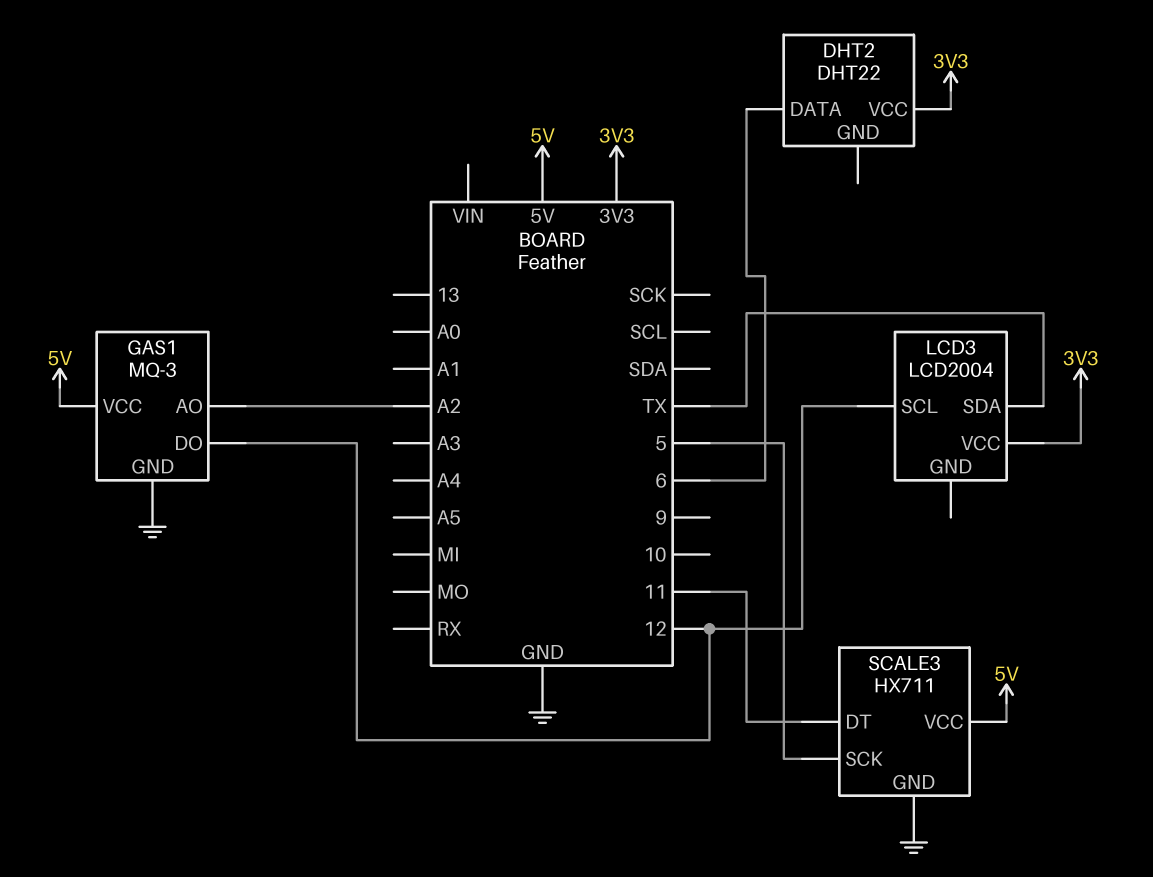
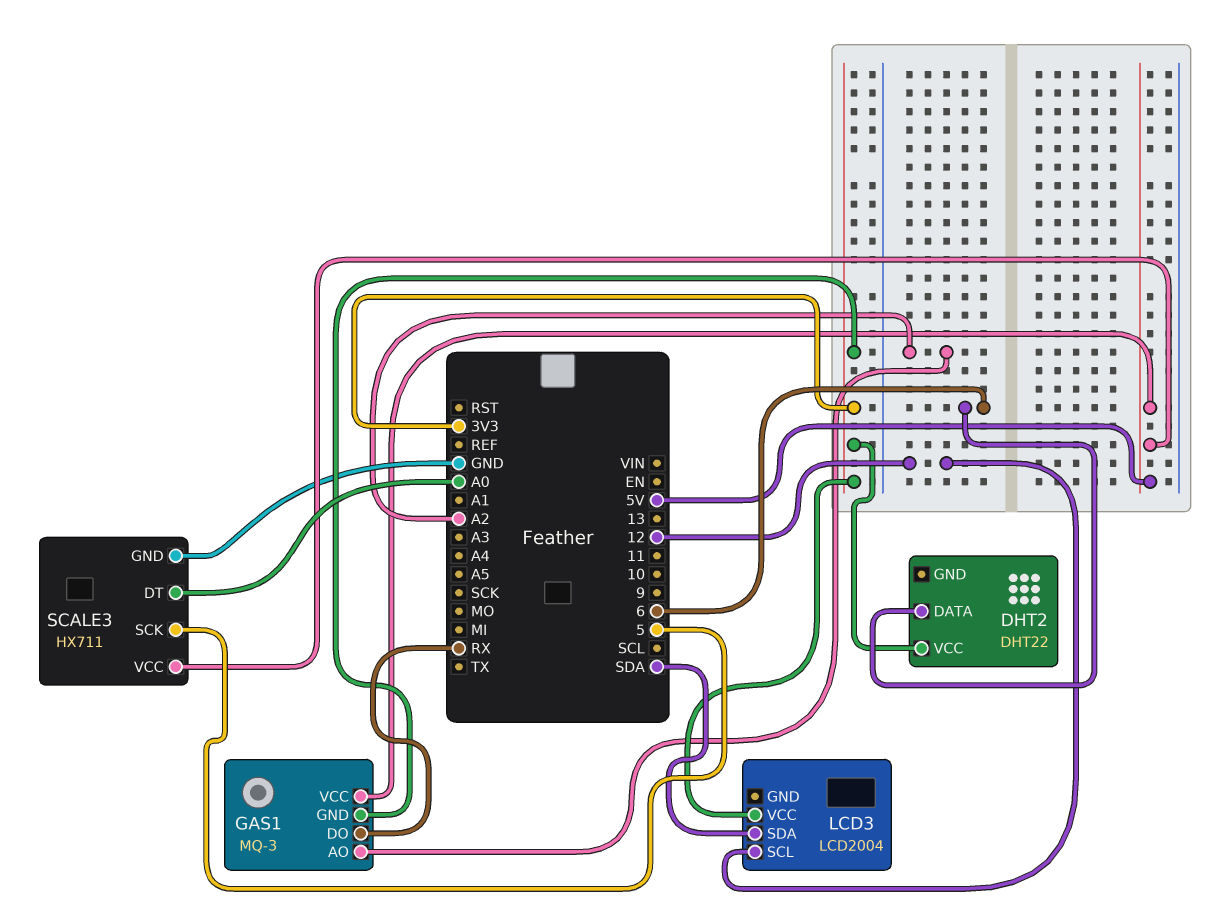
GAS1 pin DO: 12 -> RX
GAS1 pin GND: GND -> 3V3
LCD3 pin SDA: TX -> SDA
SCALE3 pin DT: 11 -> A0

